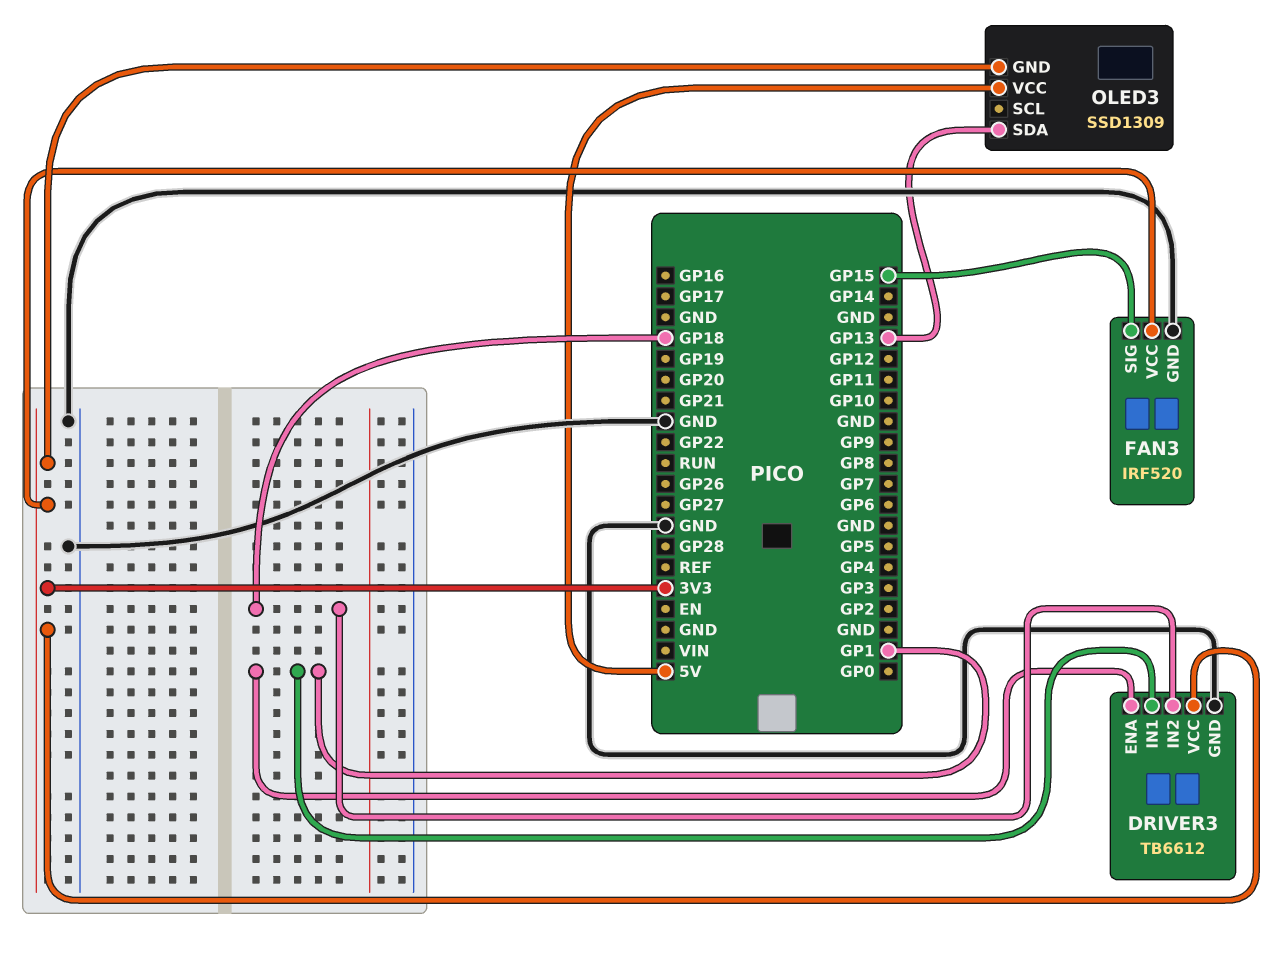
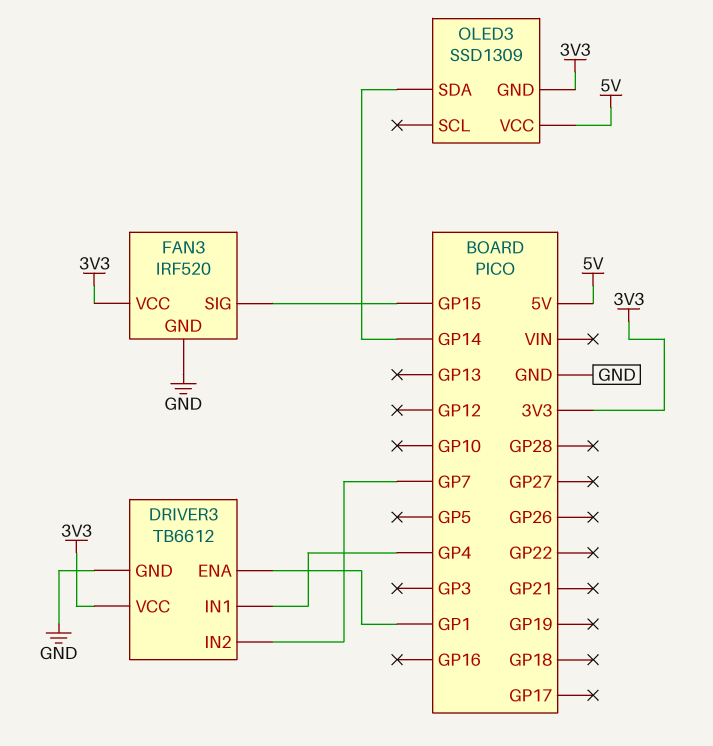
DRIVER3 pin IN1: GP1 -> GP4
DRIVER3 pin IN2: GP18 -> GP7
OLED3 pin SDA: GP13 -> GP14

